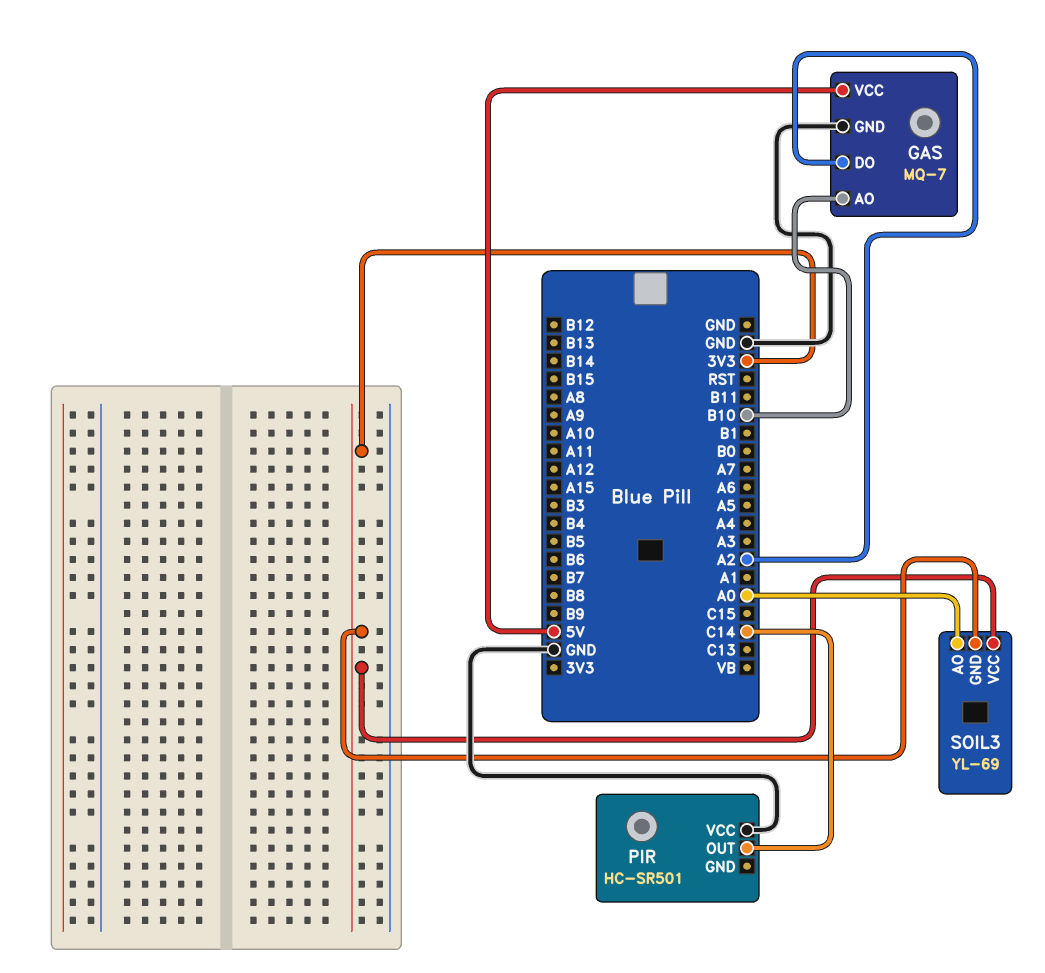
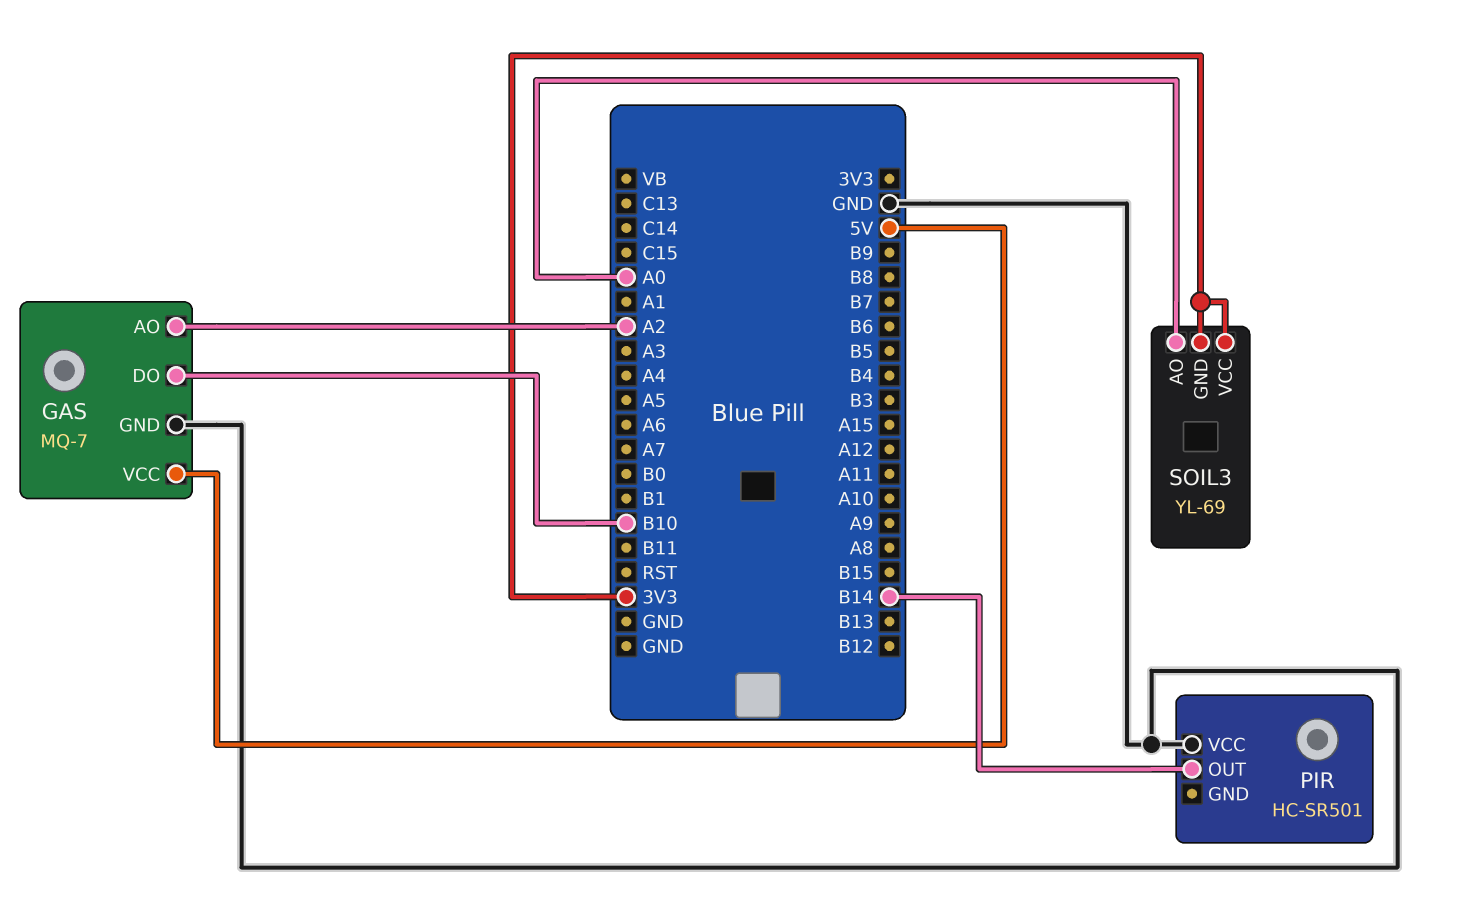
GAS pin AO: B10 -> A2
GAS pin DO: A2 -> B10
PIR pin OUT: C14 -> B14

